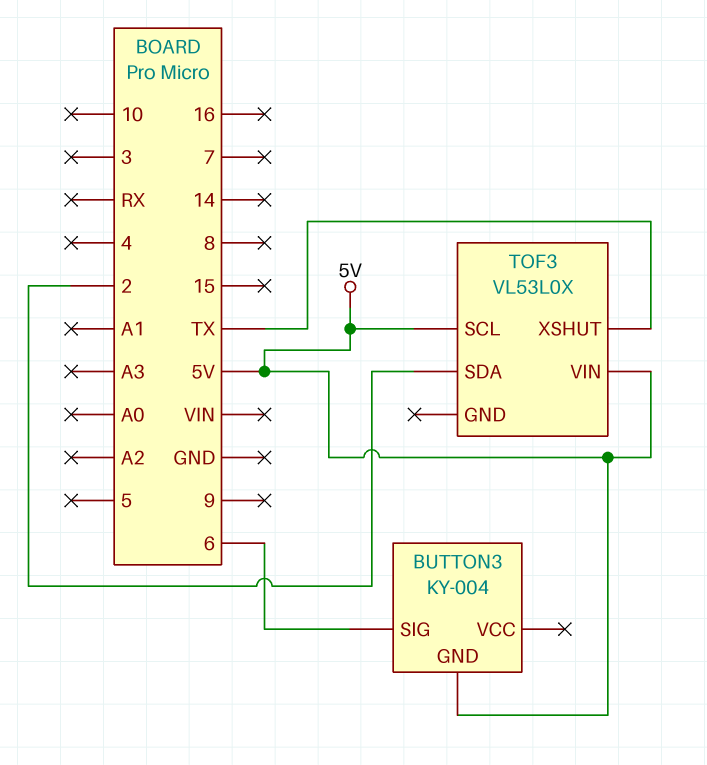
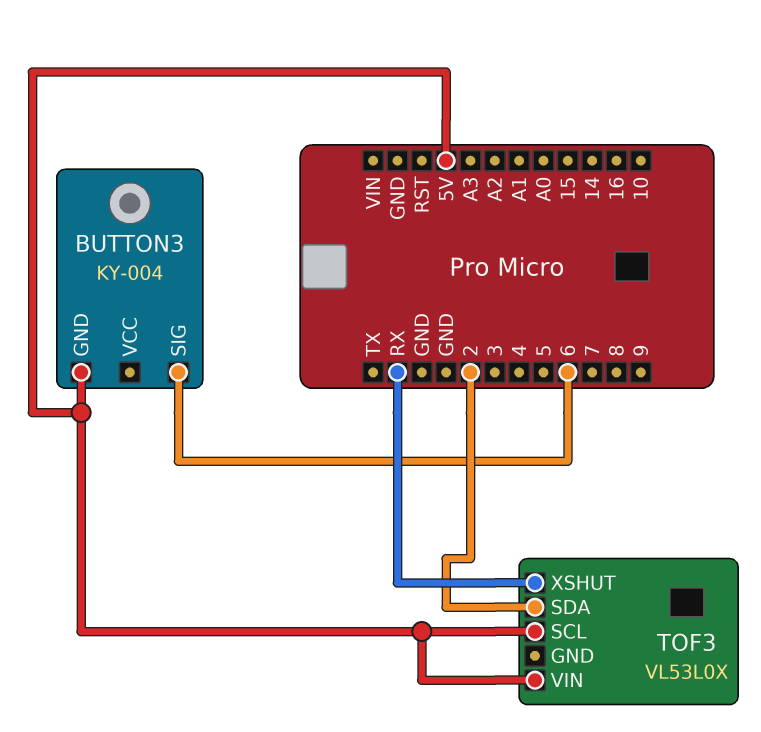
TOF3 pin XSHUT: TX -> RX

